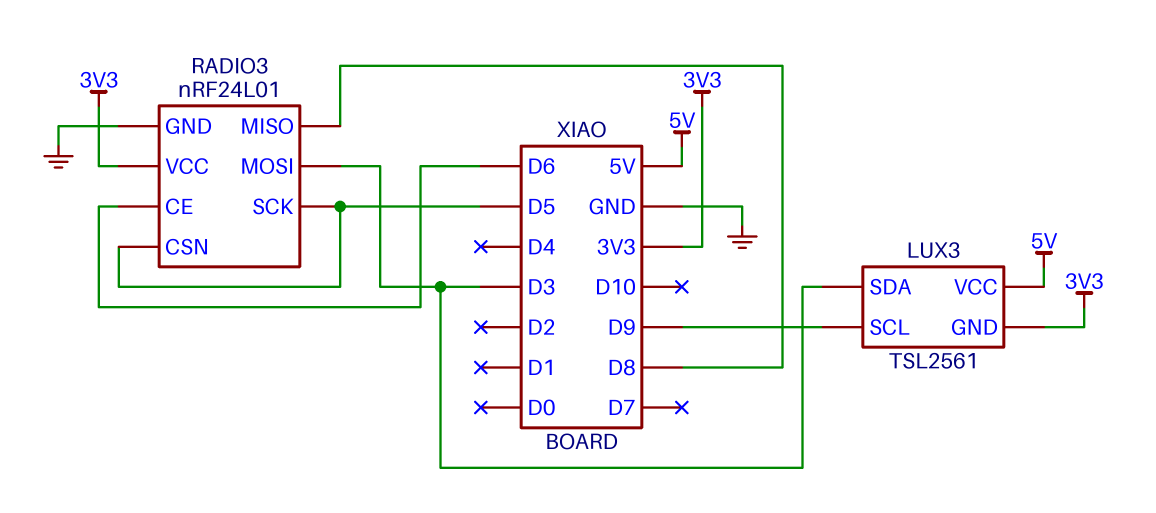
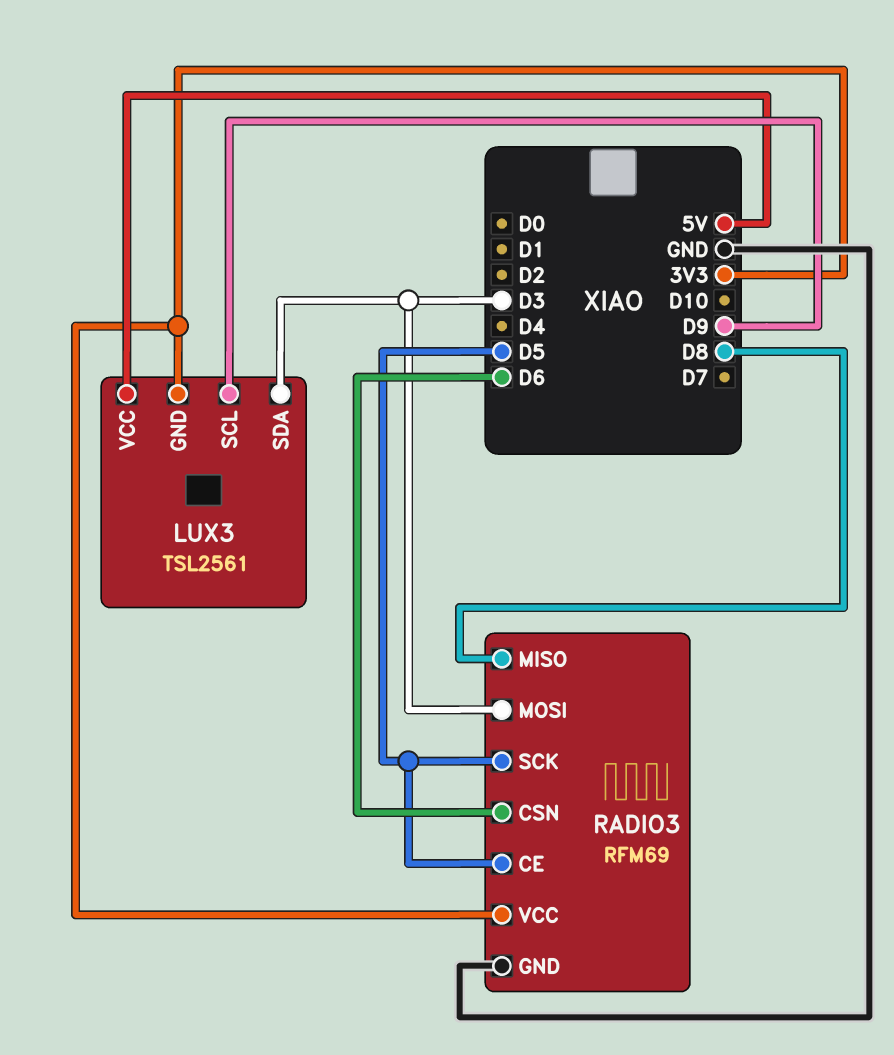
RADIO3: nRF24L01 -> RFM69
RADIO3 pin CE: D6 -> D5
RADIO3 pin CSN: D5 -> D6

